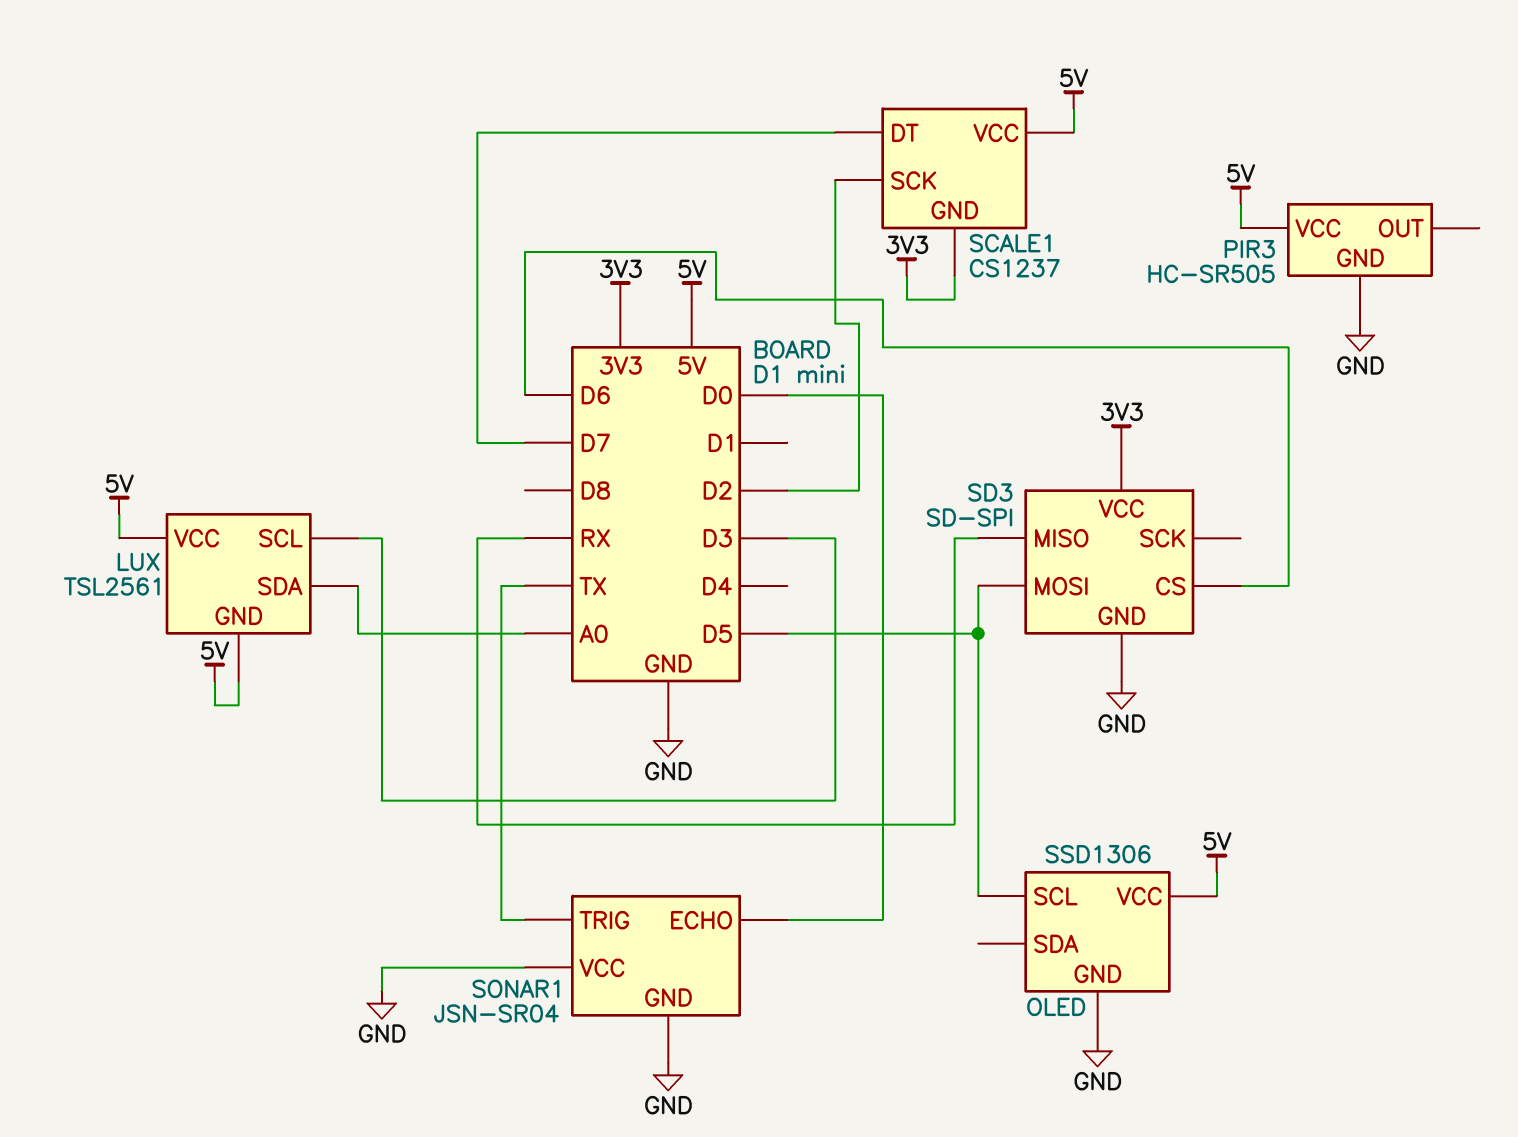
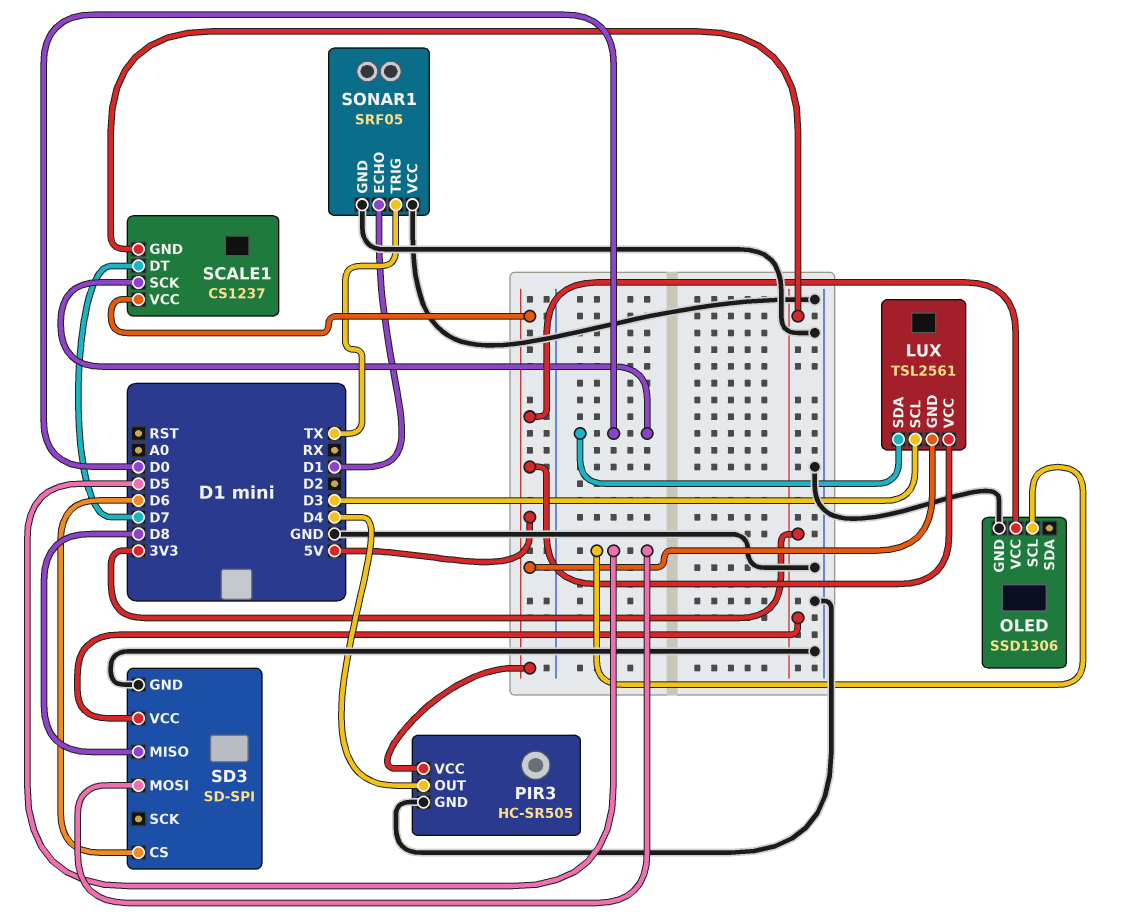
LUX pin SDA: A0 -> D0
PIR3 pin OUT: none -> D4
SCALE1 pin SCK: D2 -> D0
SD3 pin MISO: RX -> D8
SONAR1: JSN-SR04 -> SRF05
SONAR1 pin ECHO: D0 -> D1

